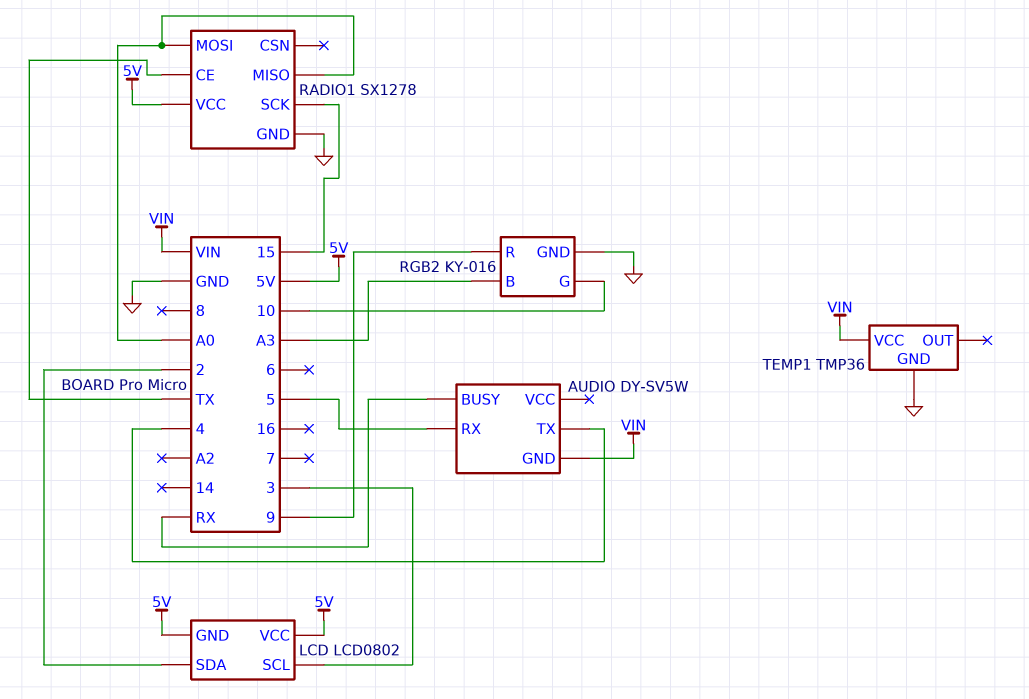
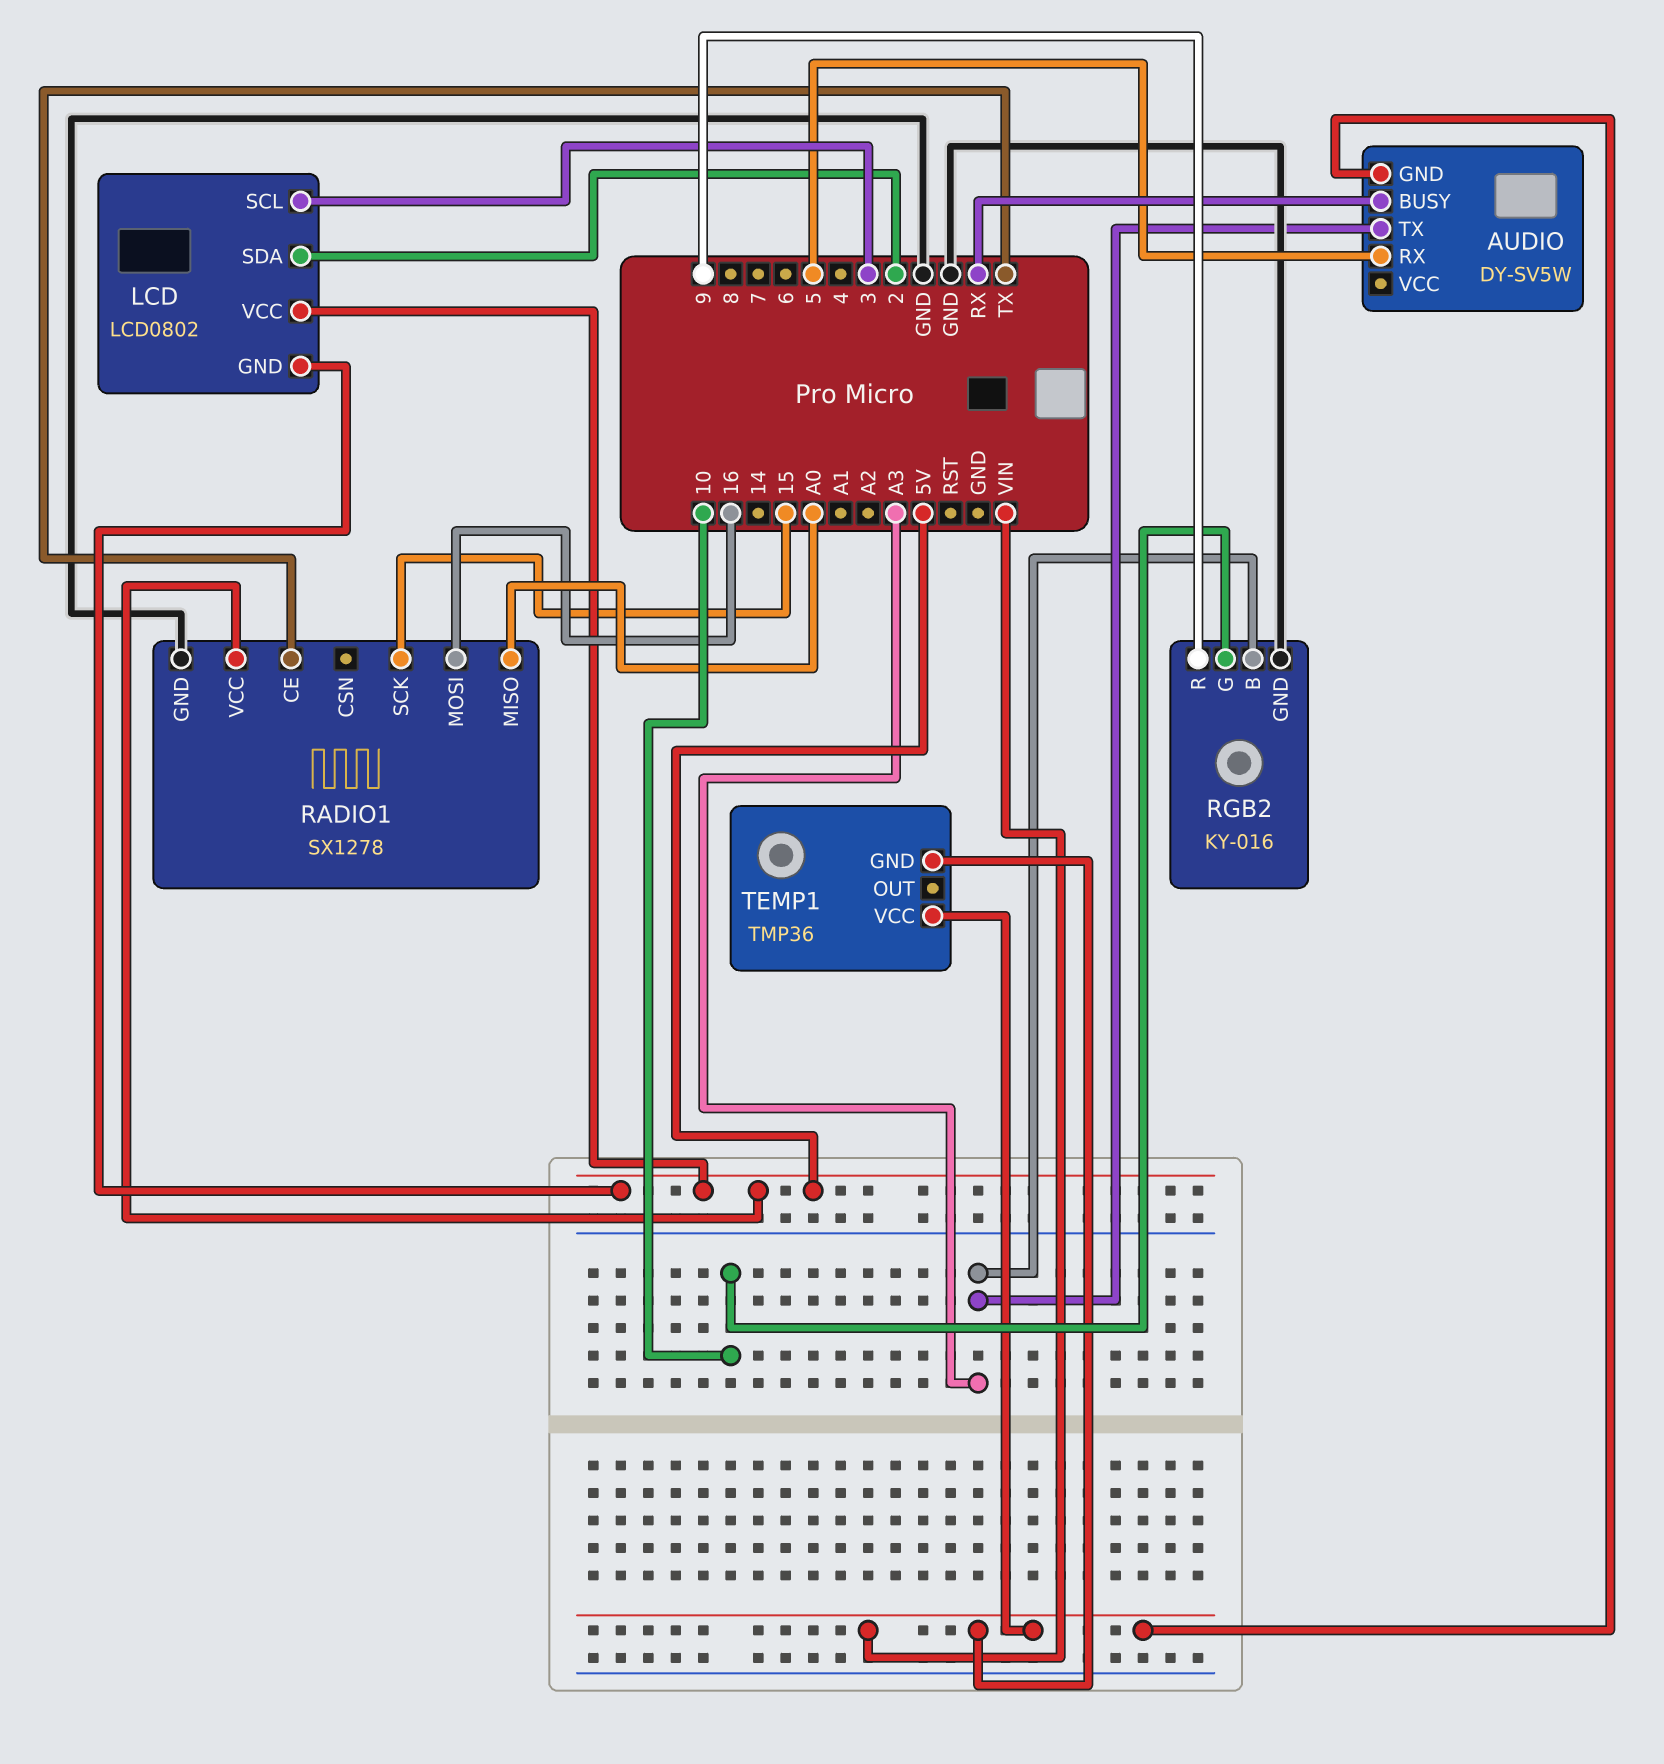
AUDIO pin TX: 4 -> A3
RADIO1 pin MOSI: A0 -> 16
TEMP1 pin GND: GND -> VIN

